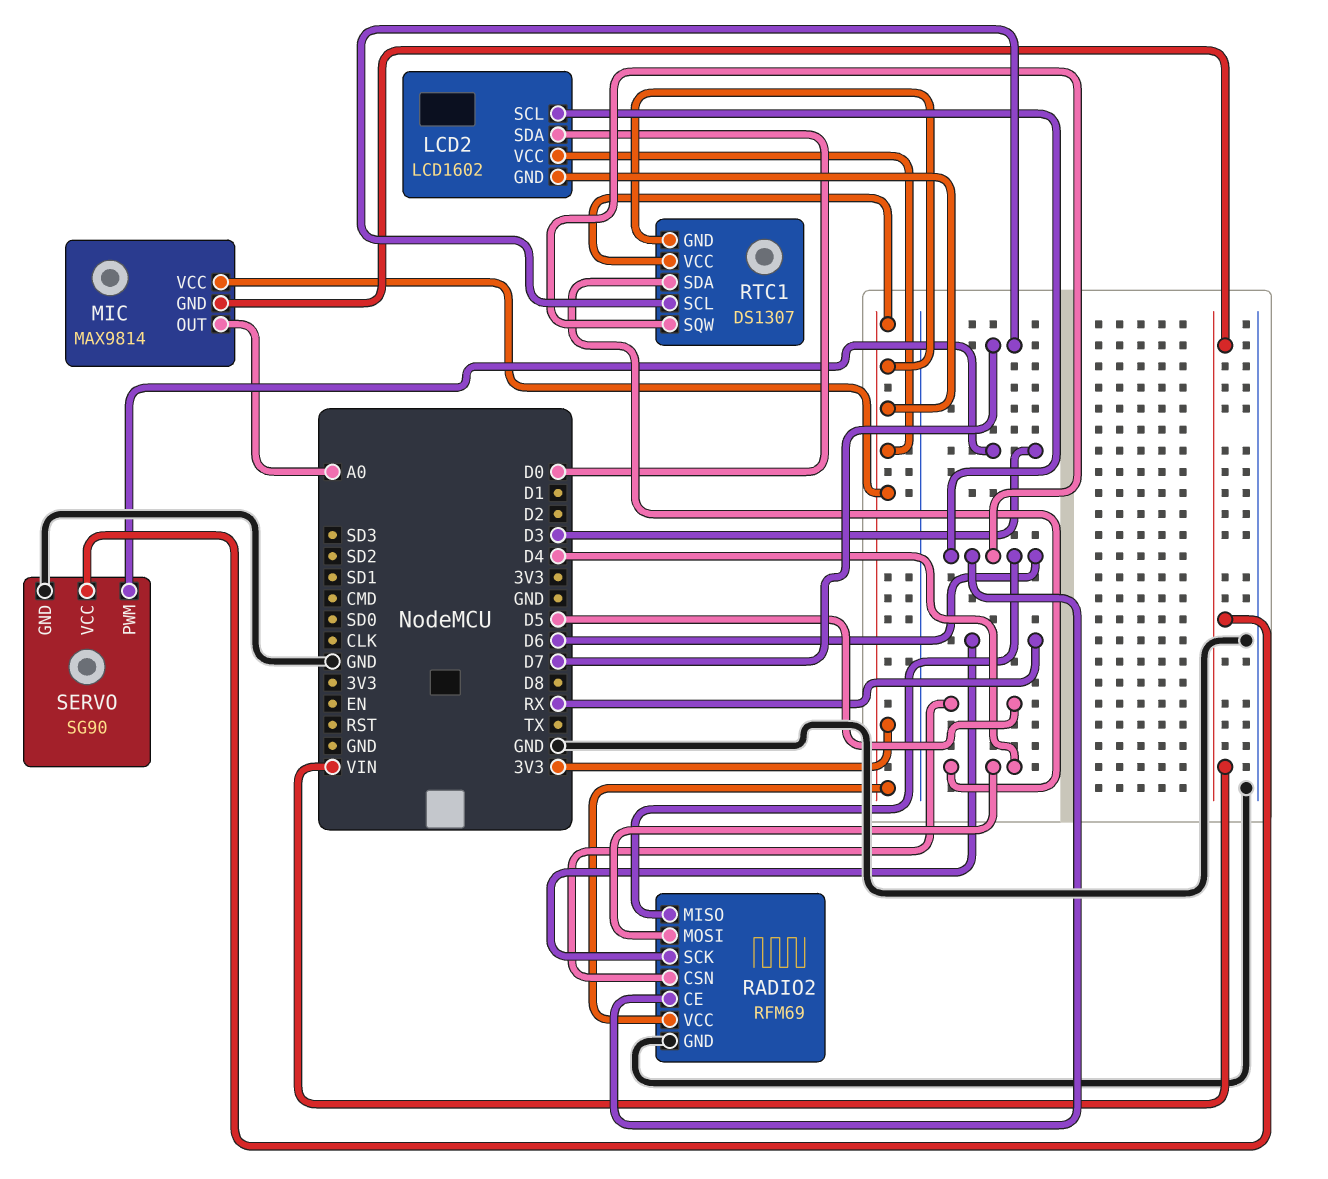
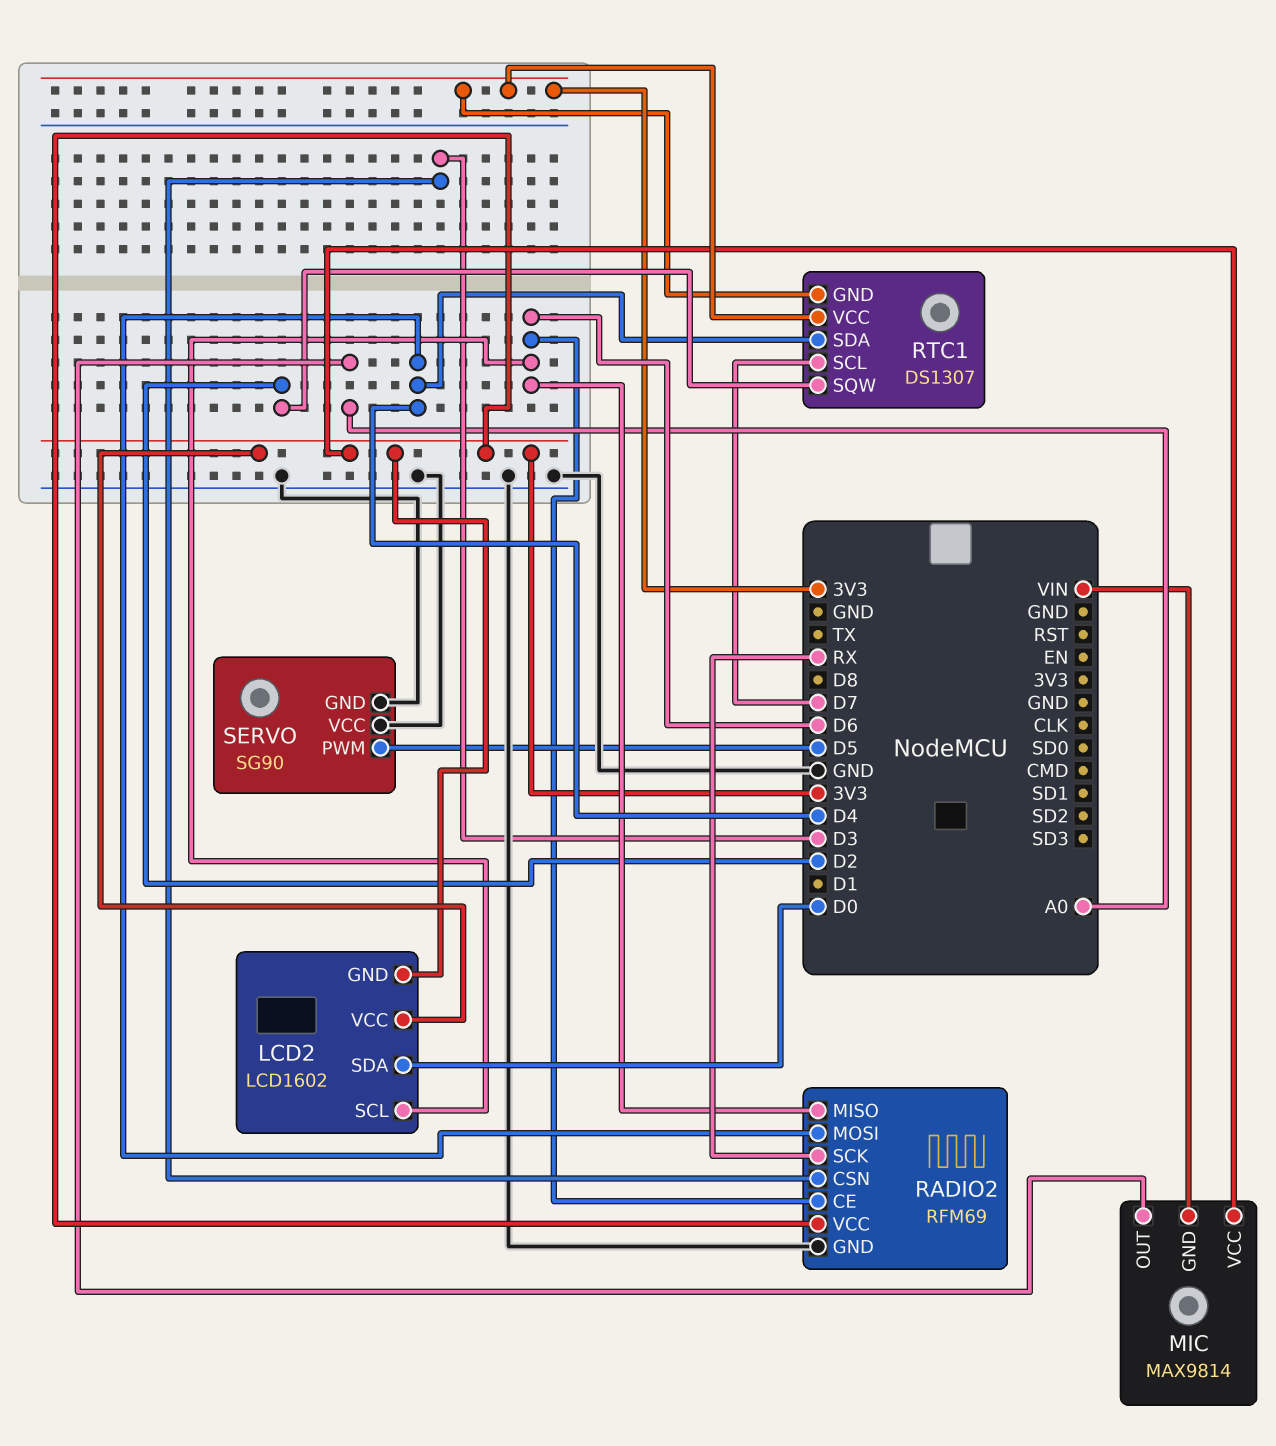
RADIO2 pin CSN: D5 -> D3
RTC1 pin SQW: D6 -> D2
SERVO pin PWM: D3 -> D5
SERVO pin VCC: VIN -> GND

